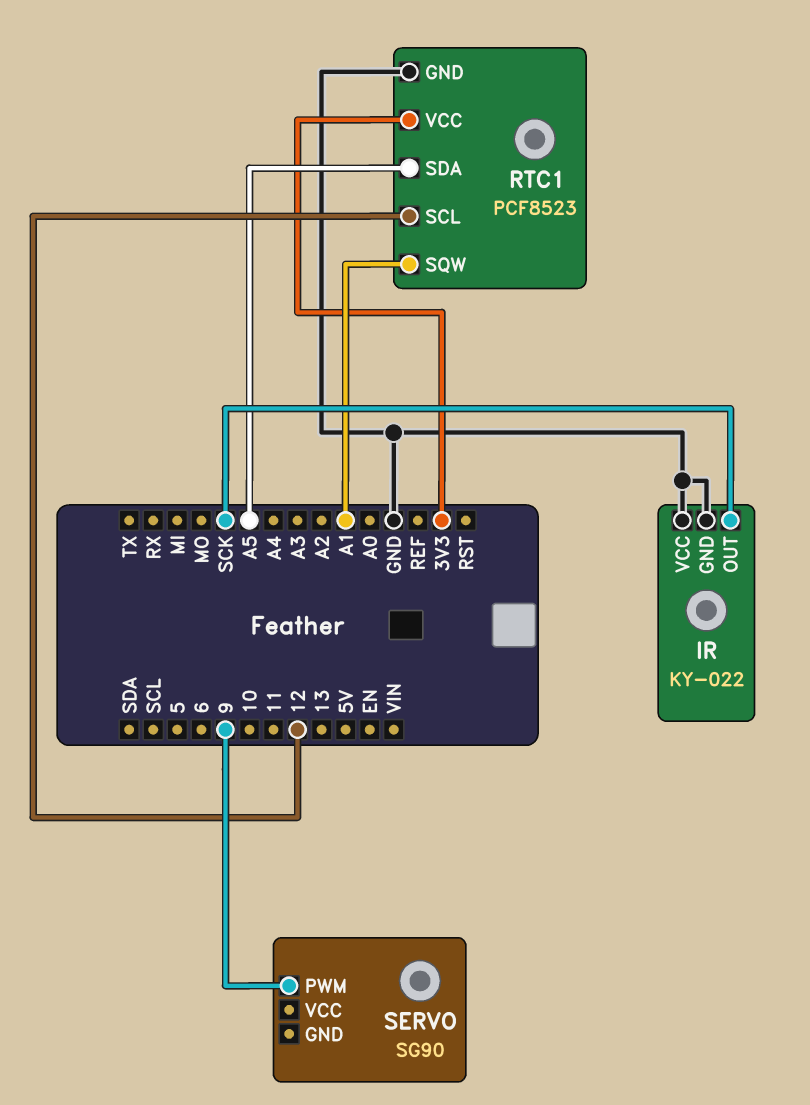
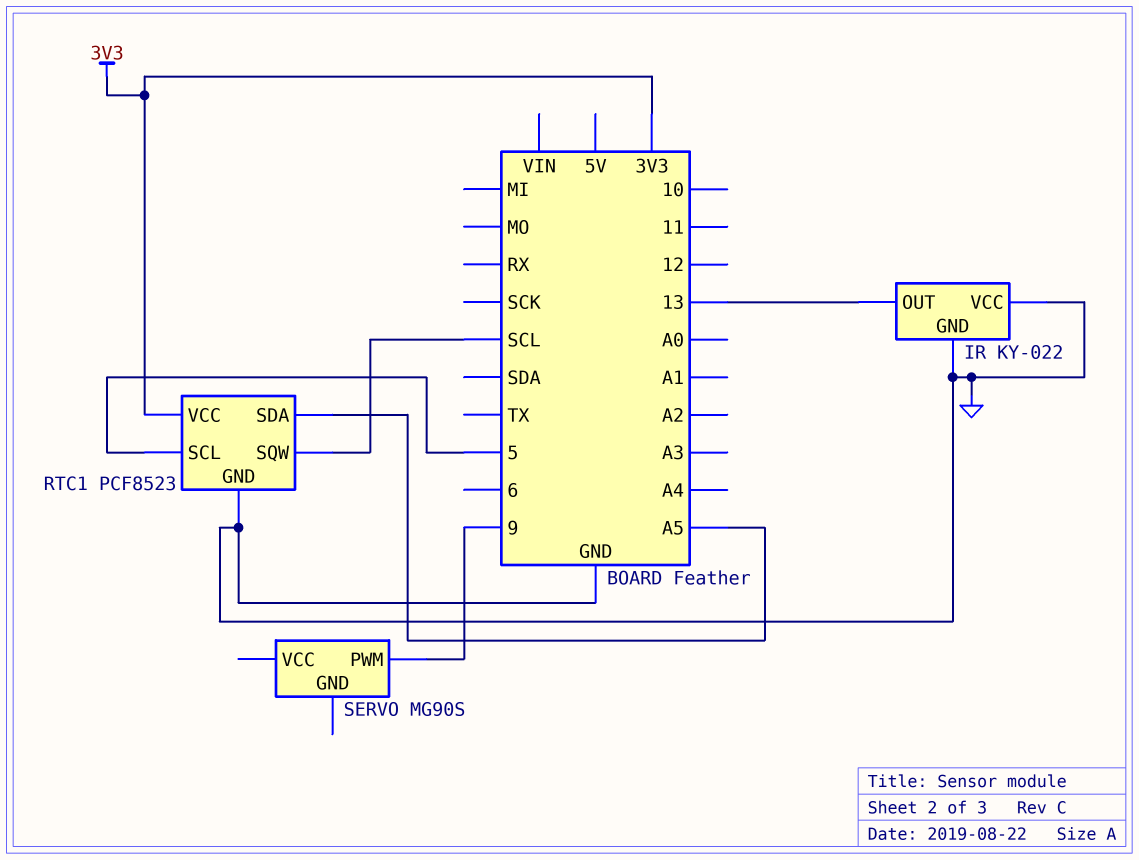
IR pin OUT: SCK -> 13
RTC1 pin SCL: 12 -> 5
RTC1 pin SQW: A1 -> SCL
SERVO: SG90 -> MG90S

